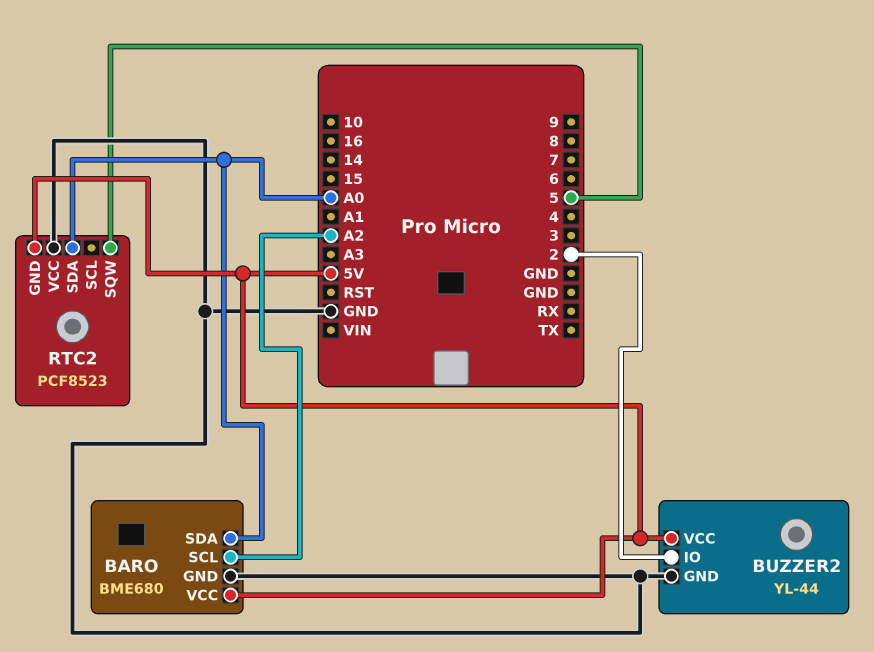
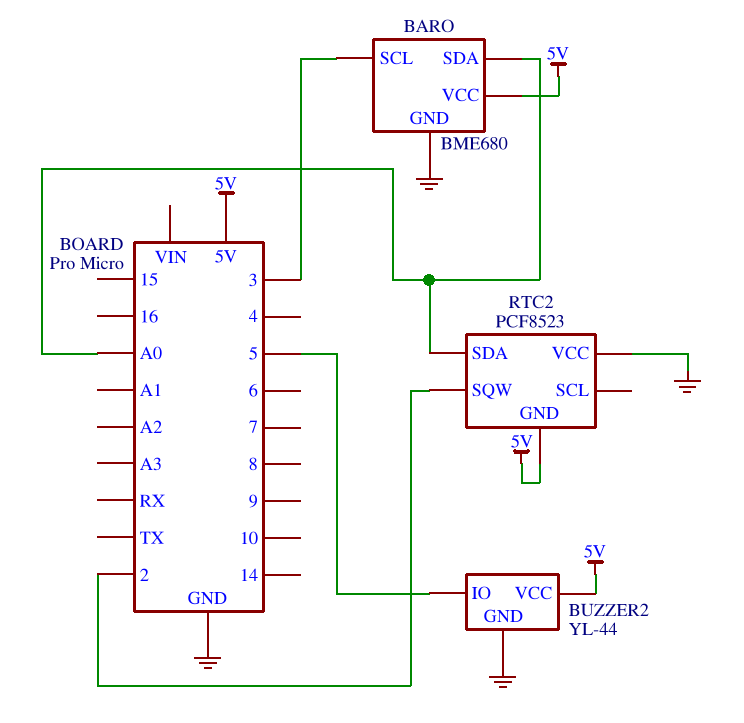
BARO pin SCL: A2 -> 3
BUZZER2 pin IO: 2 -> 5
RTC2 pin SQW: 5 -> 2

